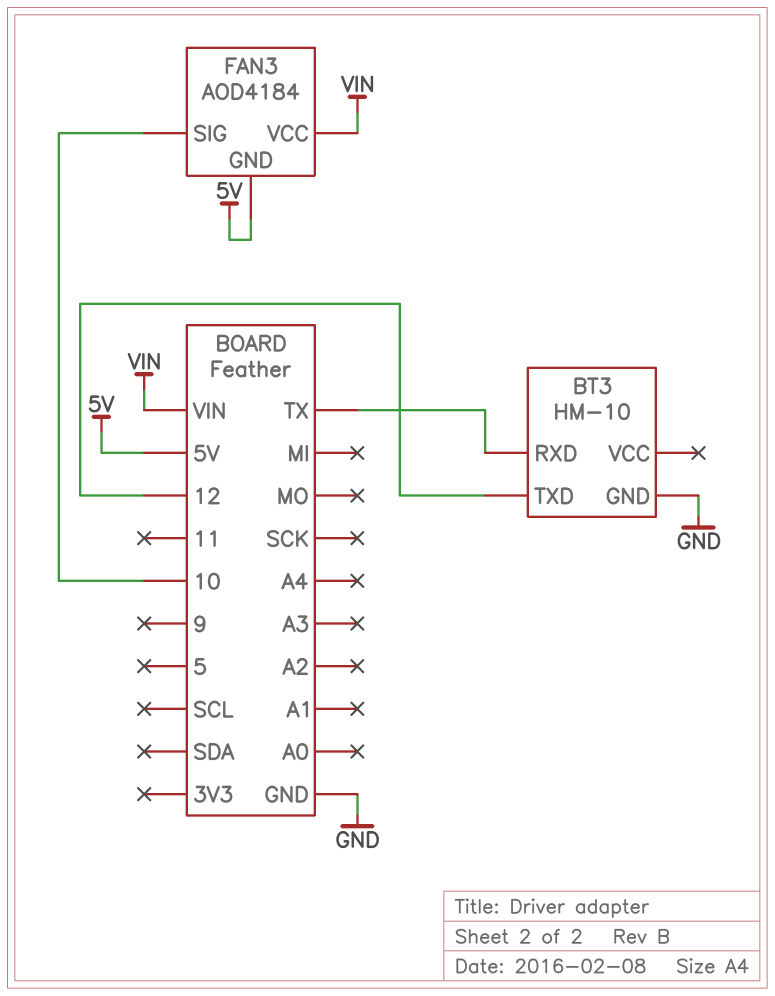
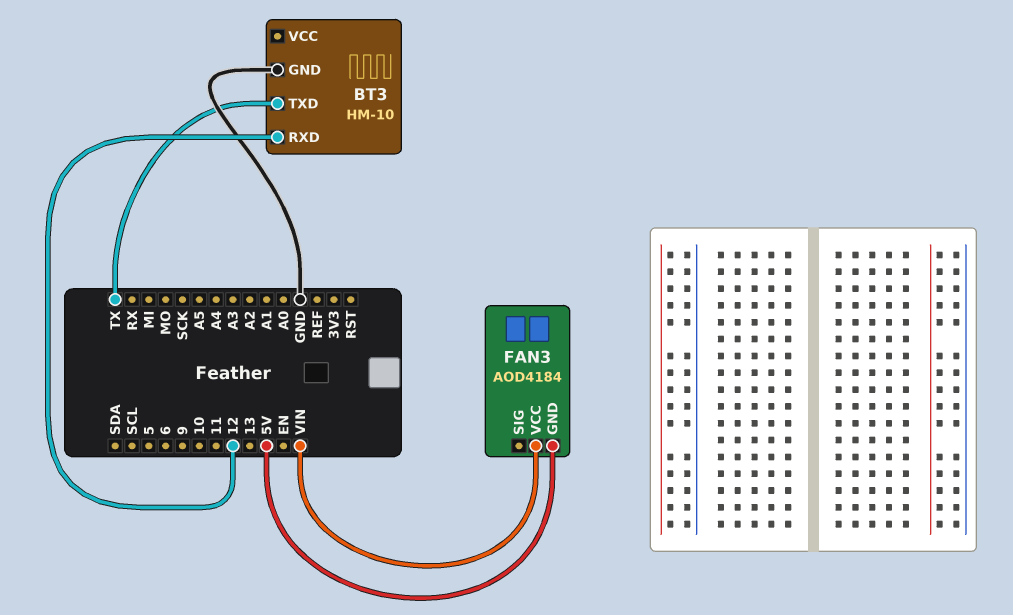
BT3 pin RXD: TX -> 12
BT3 pin TXD: 12 -> TX
FAN3 pin SIG: 10 -> none

